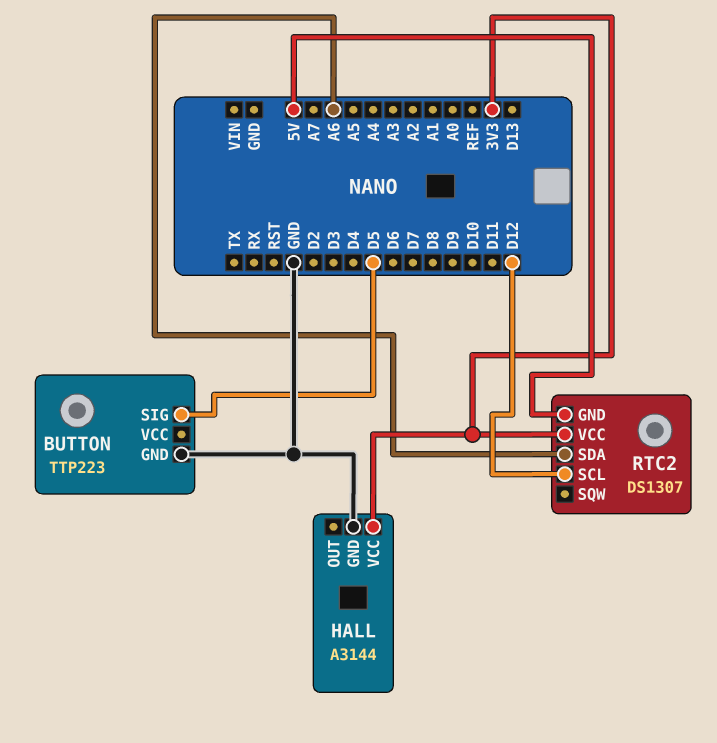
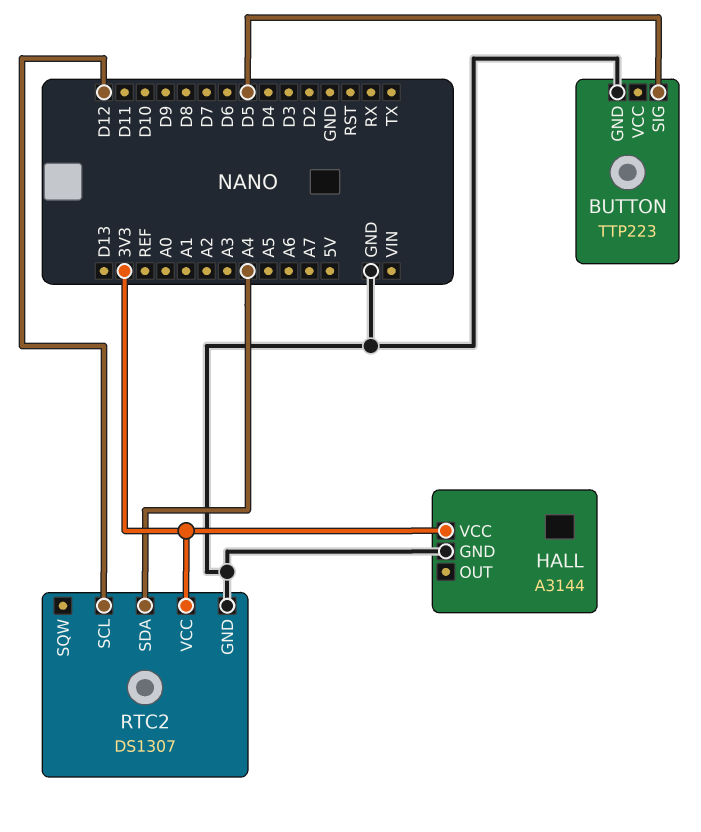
RTC2 pin GND: 5V -> GND
RTC2 pin SDA: A6 -> A4

